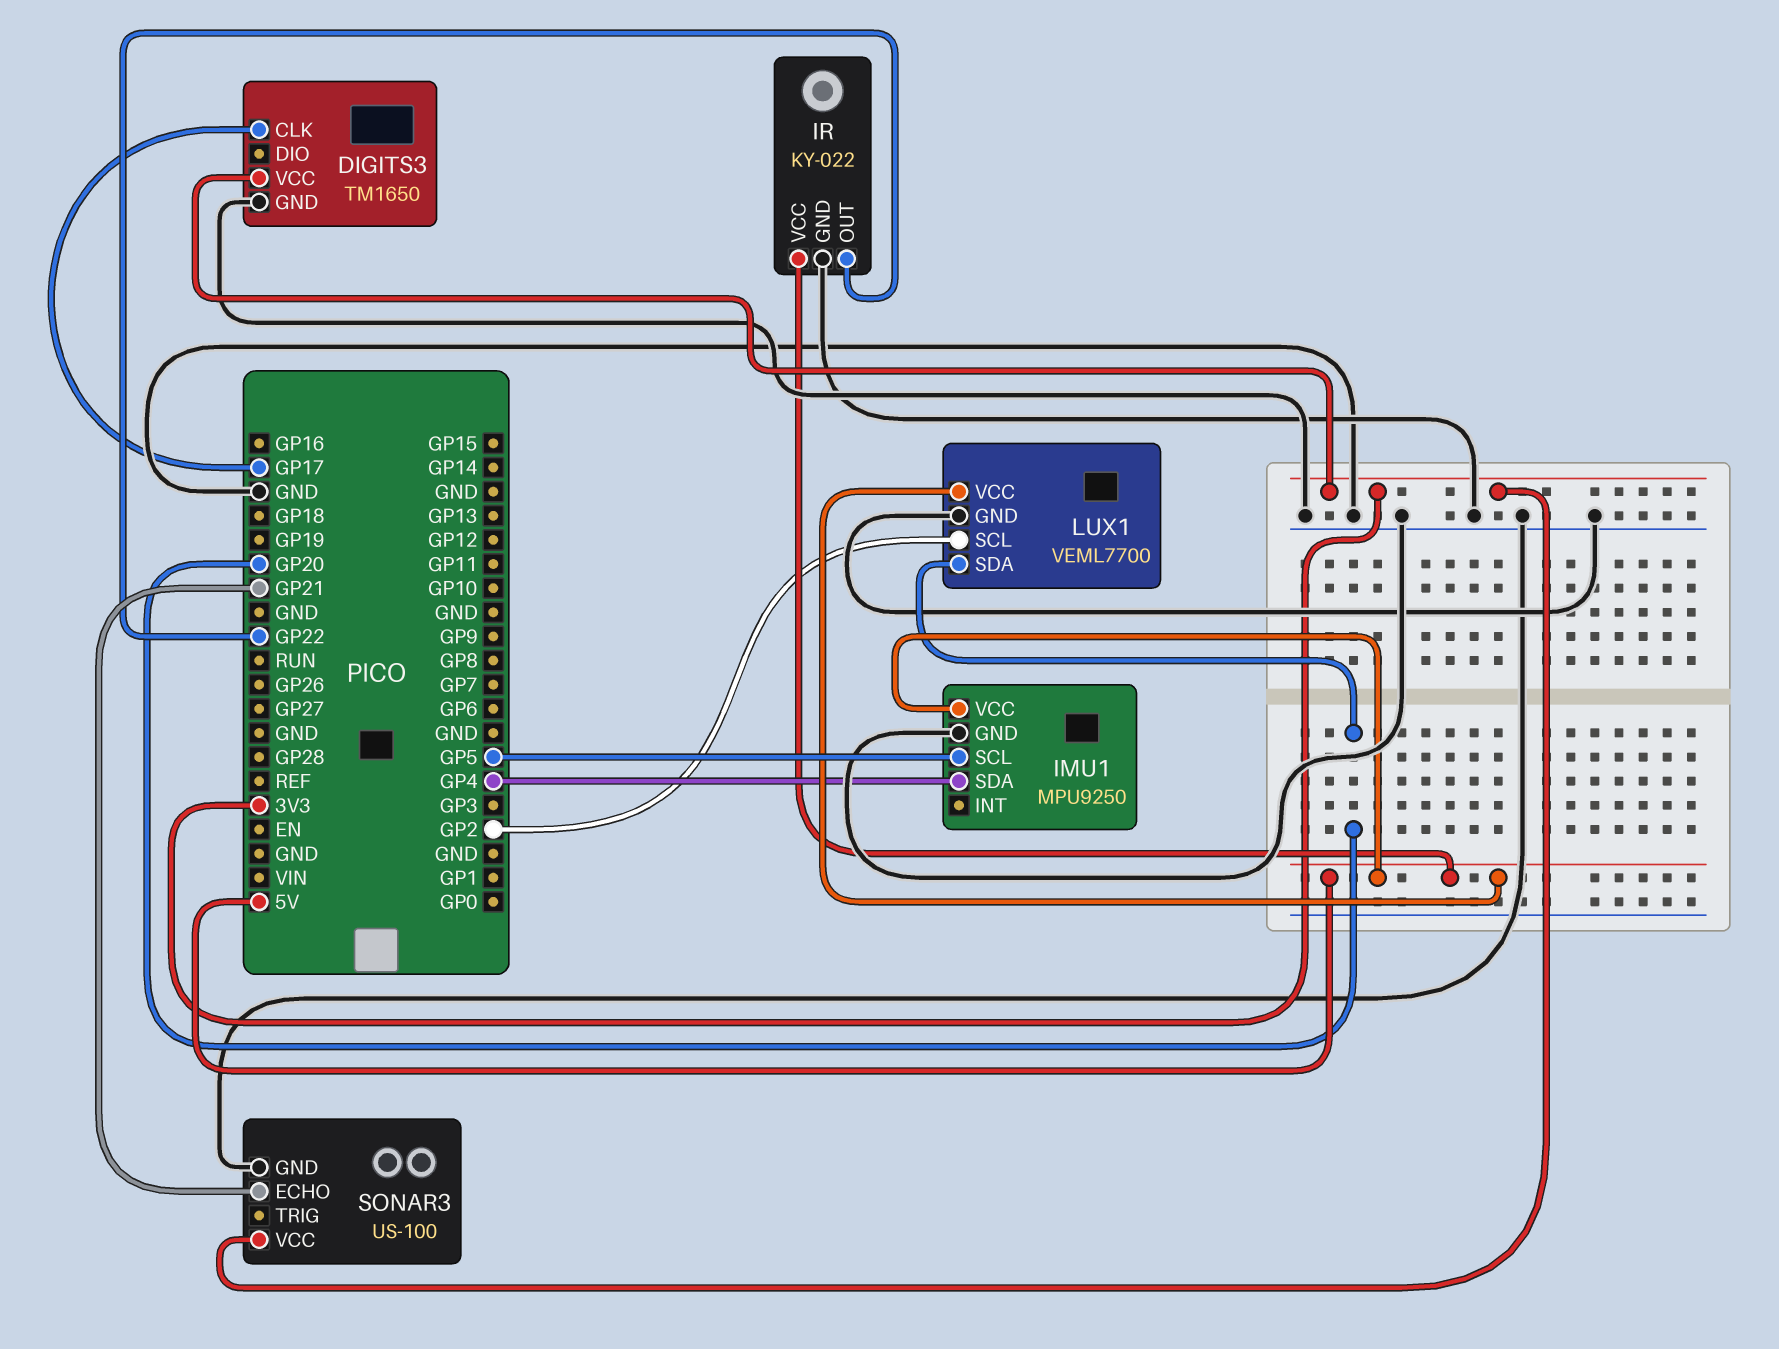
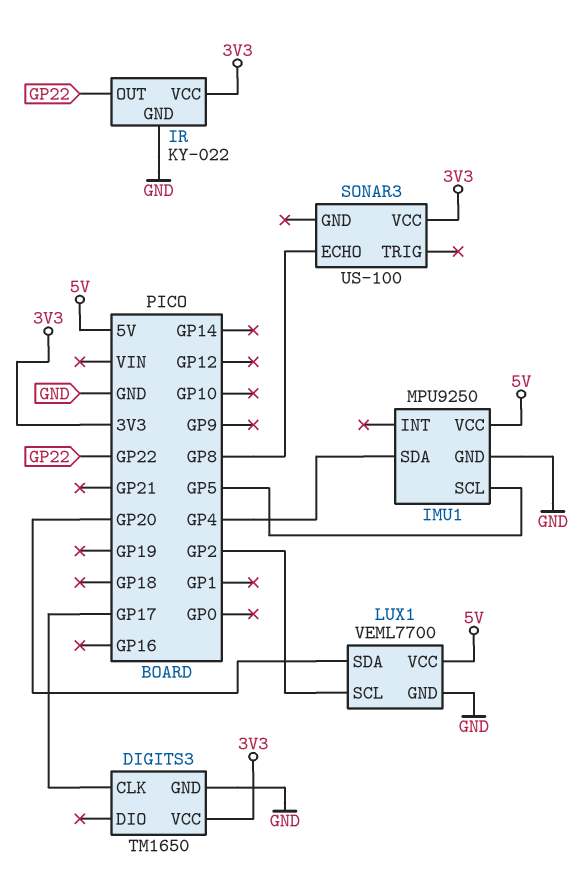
IR pin VCC: 5V -> 3V3
SONAR3 pin ECHO: GP21 -> GP8
SONAR3 pin GND: GND -> none

